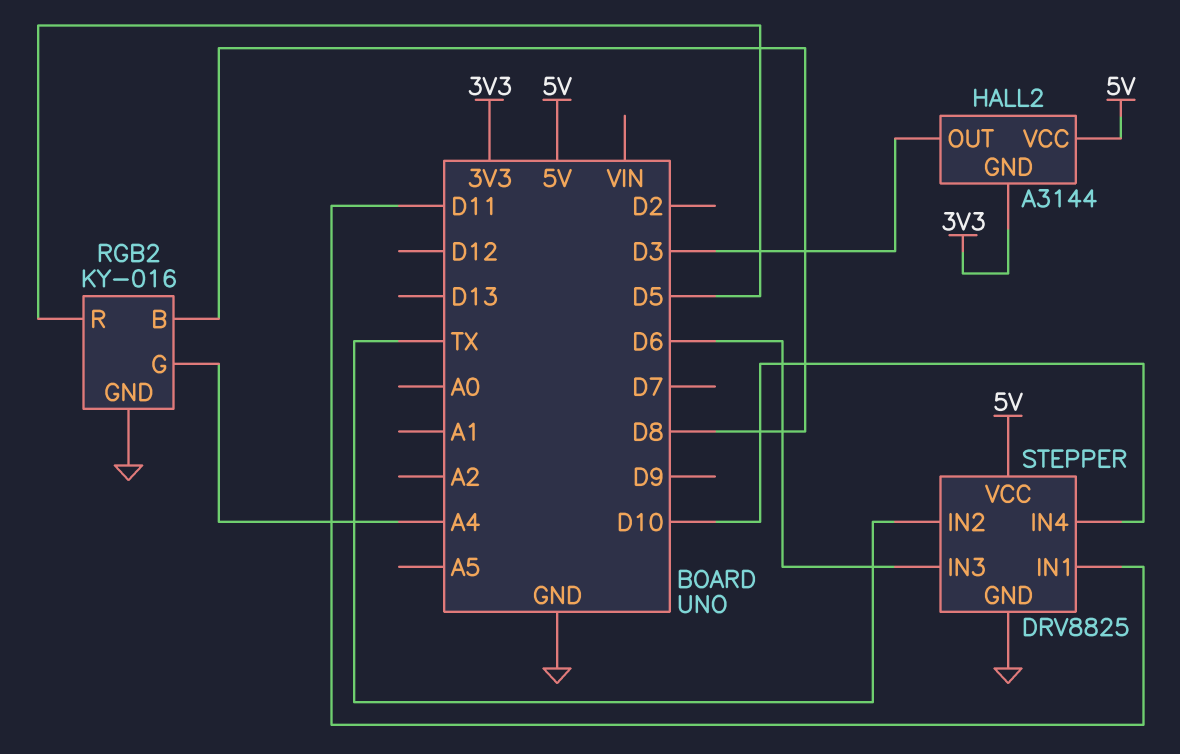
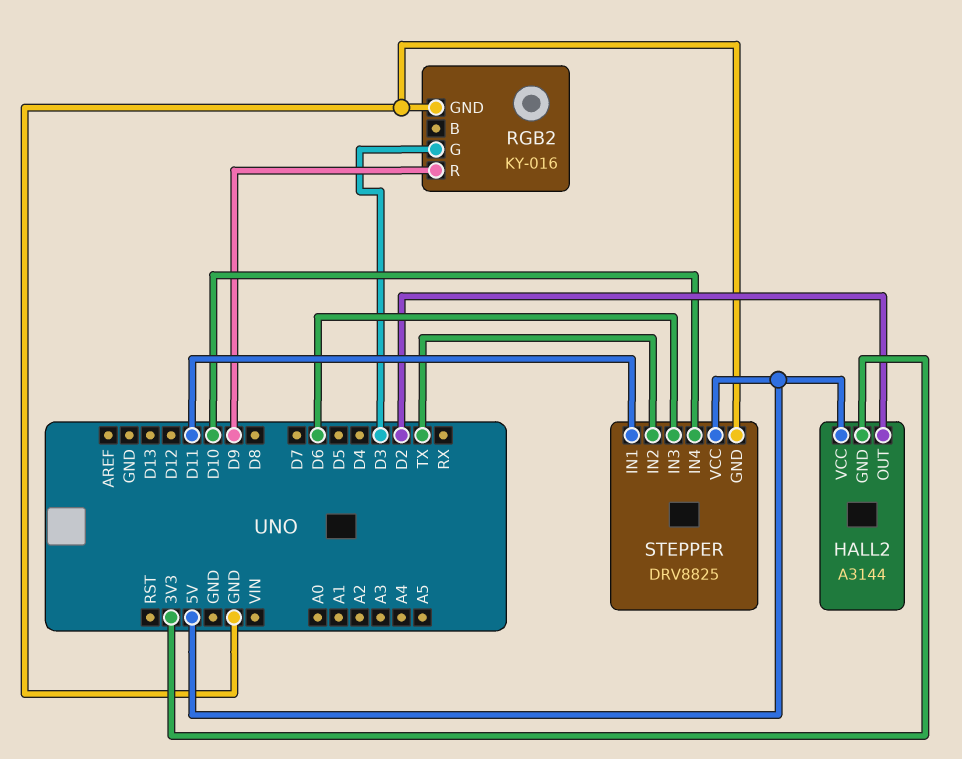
HALL2 pin OUT: D3 -> D2
RGB2 pin B: D8 -> none
RGB2 pin G: A4 -> D3
RGB2 pin R: D5 -> D9

